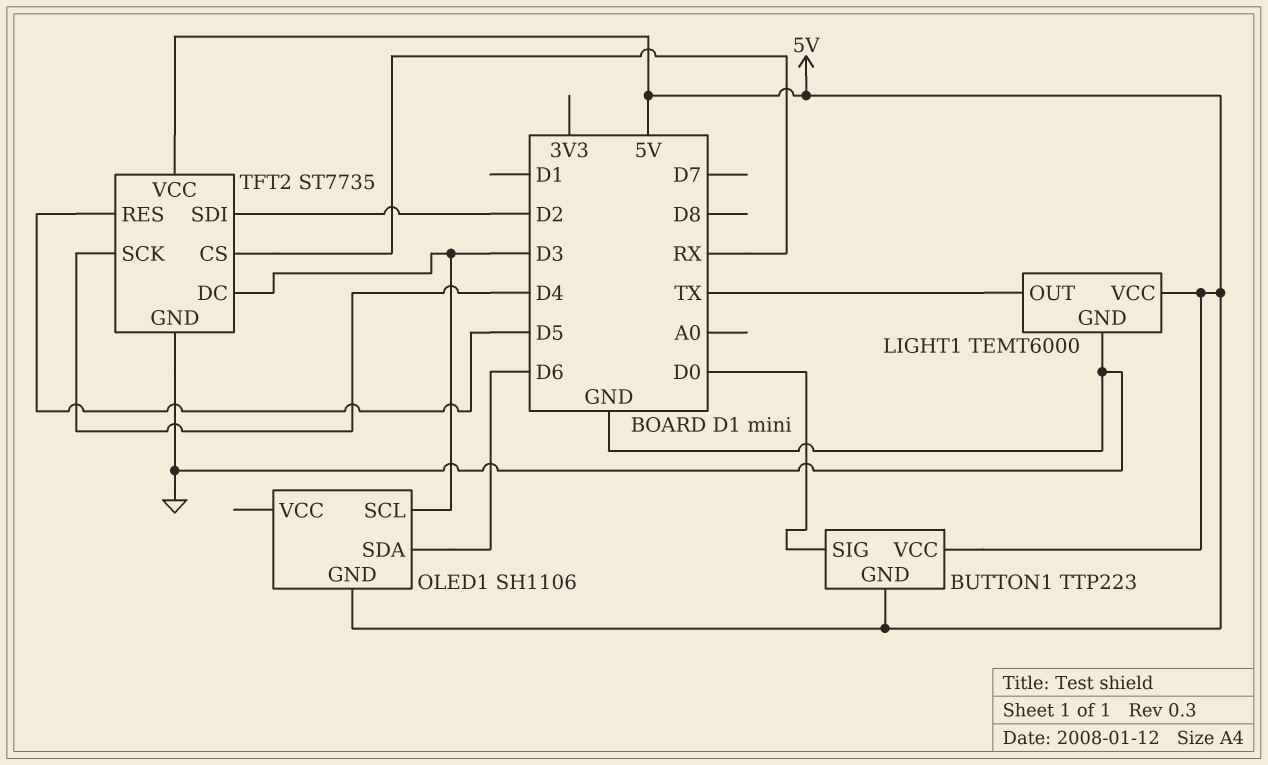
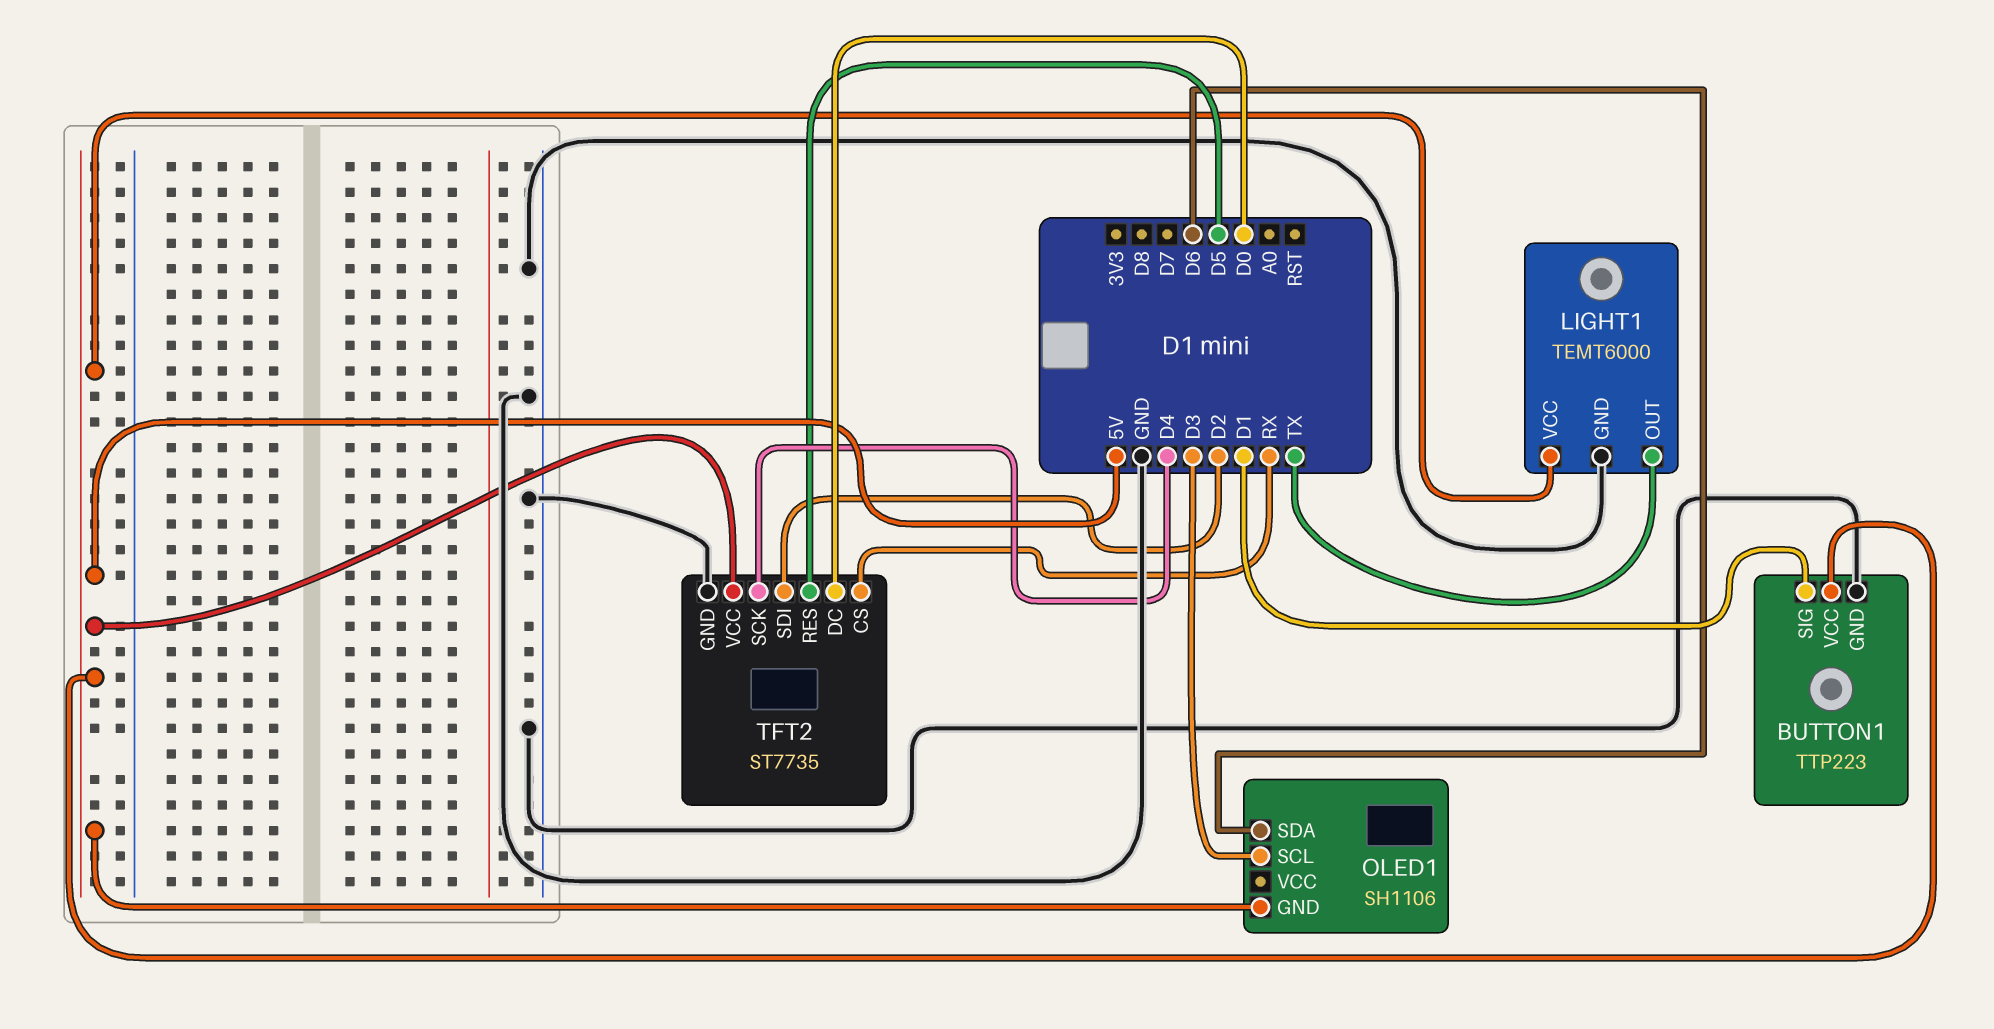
BUTTON1 pin GND: 5V -> GND
BUTTON1 pin SIG: D0 -> D1
TFT2 pin DC: D3 -> D0

